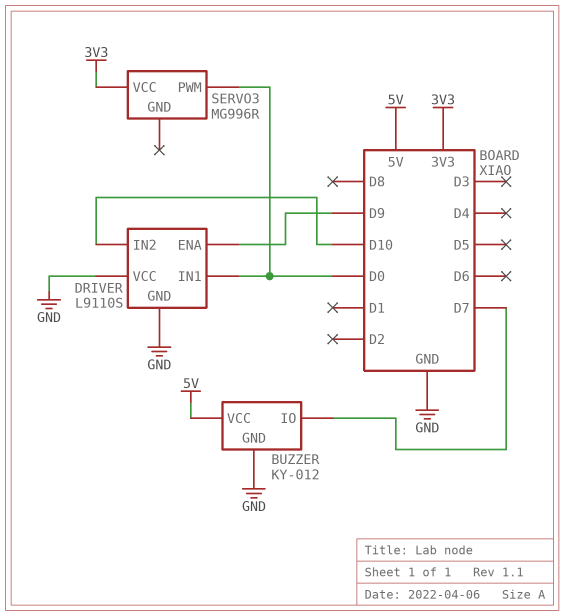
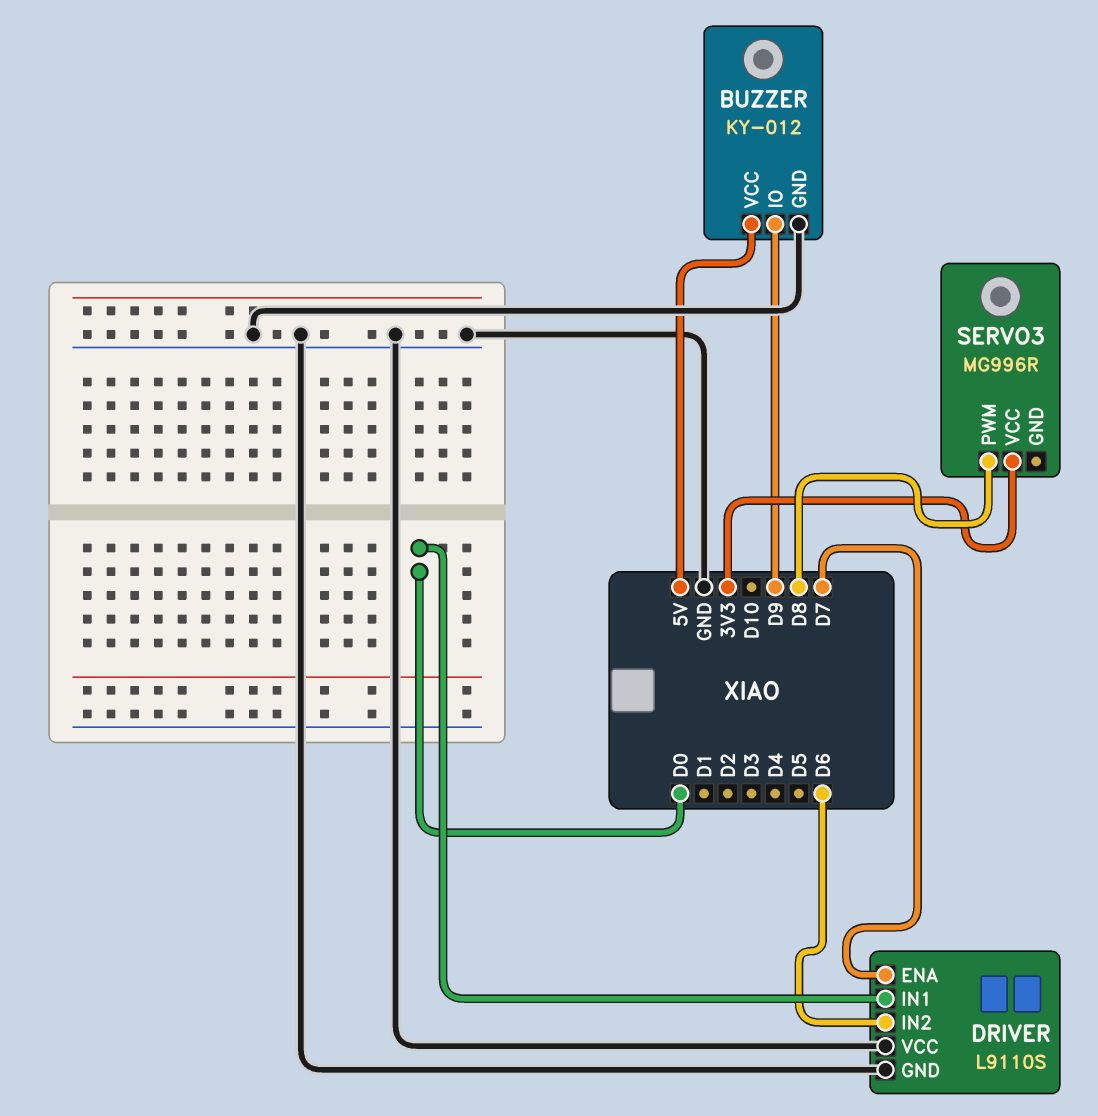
BUZZER pin IO: D7 -> D9
DRIVER pin ENA: D9 -> D7
DRIVER pin IN2: D10 -> D6
SERVO3 pin PWM: D0 -> D8

